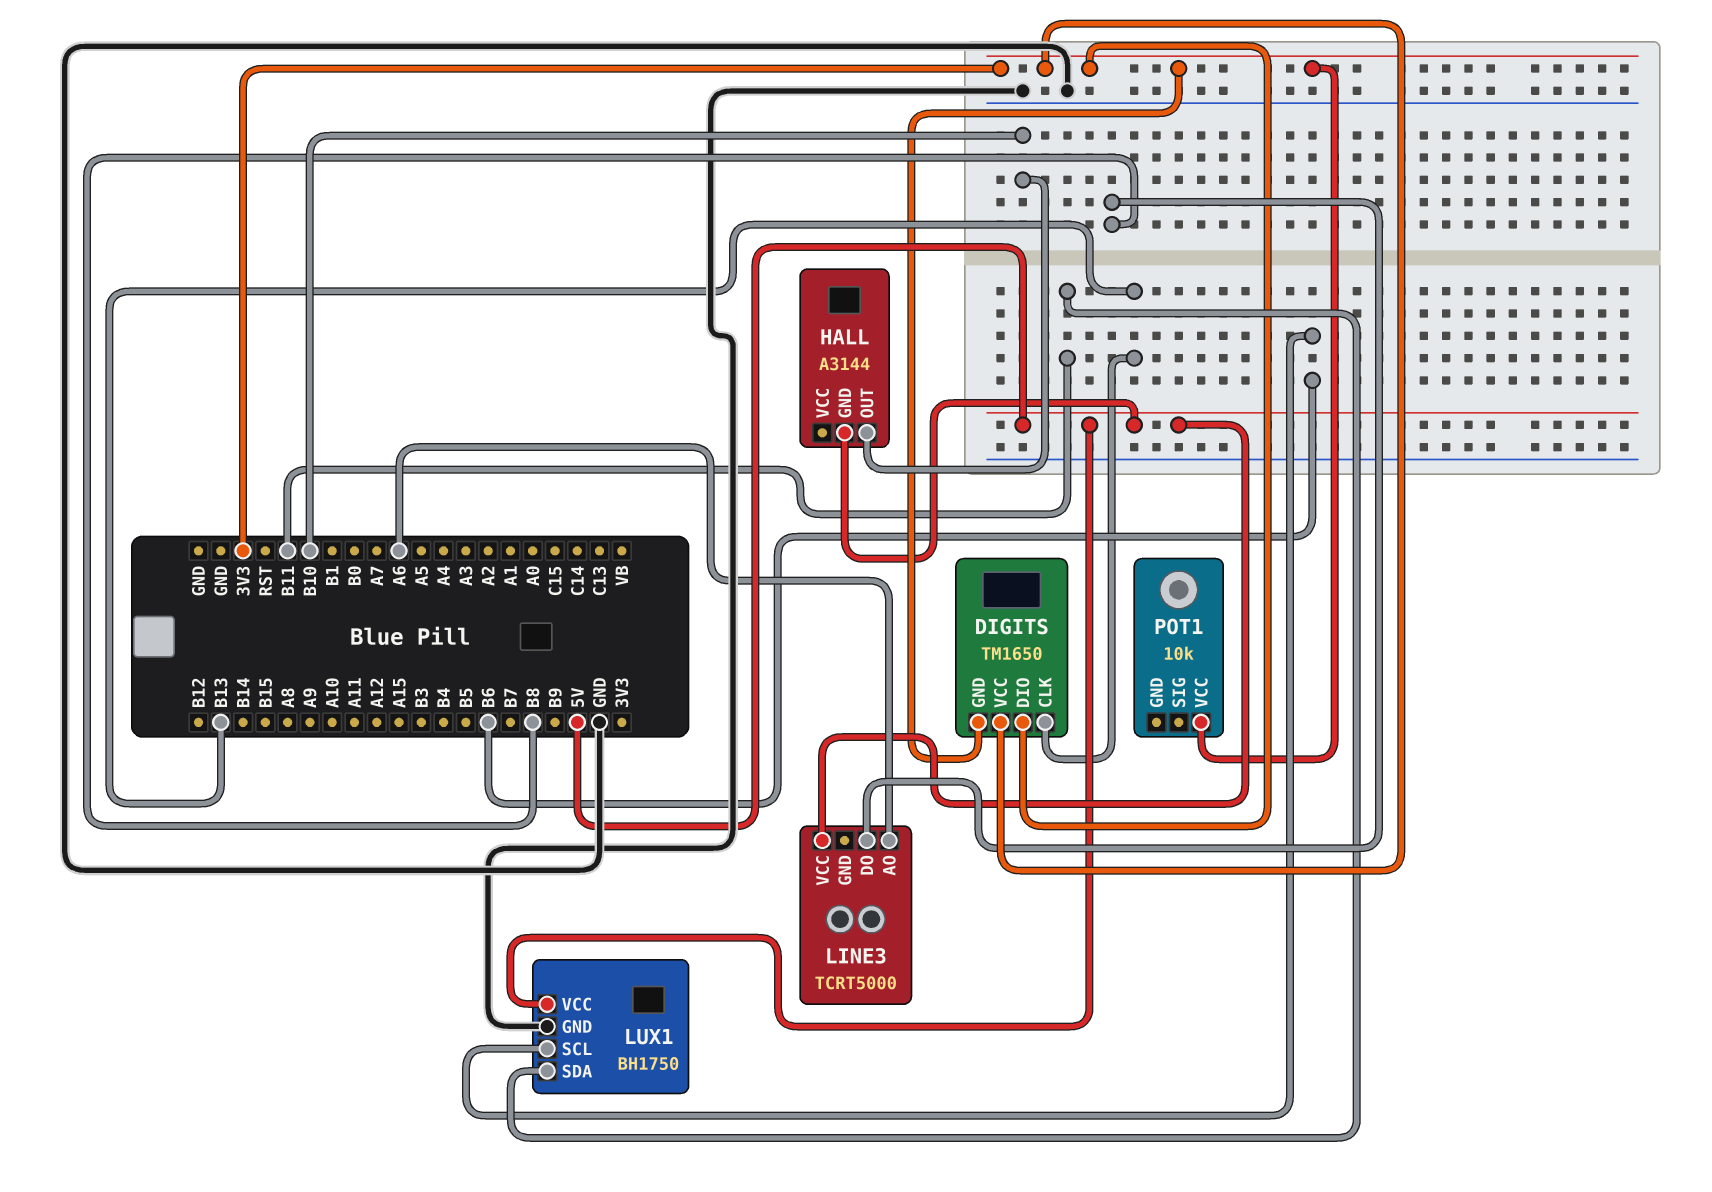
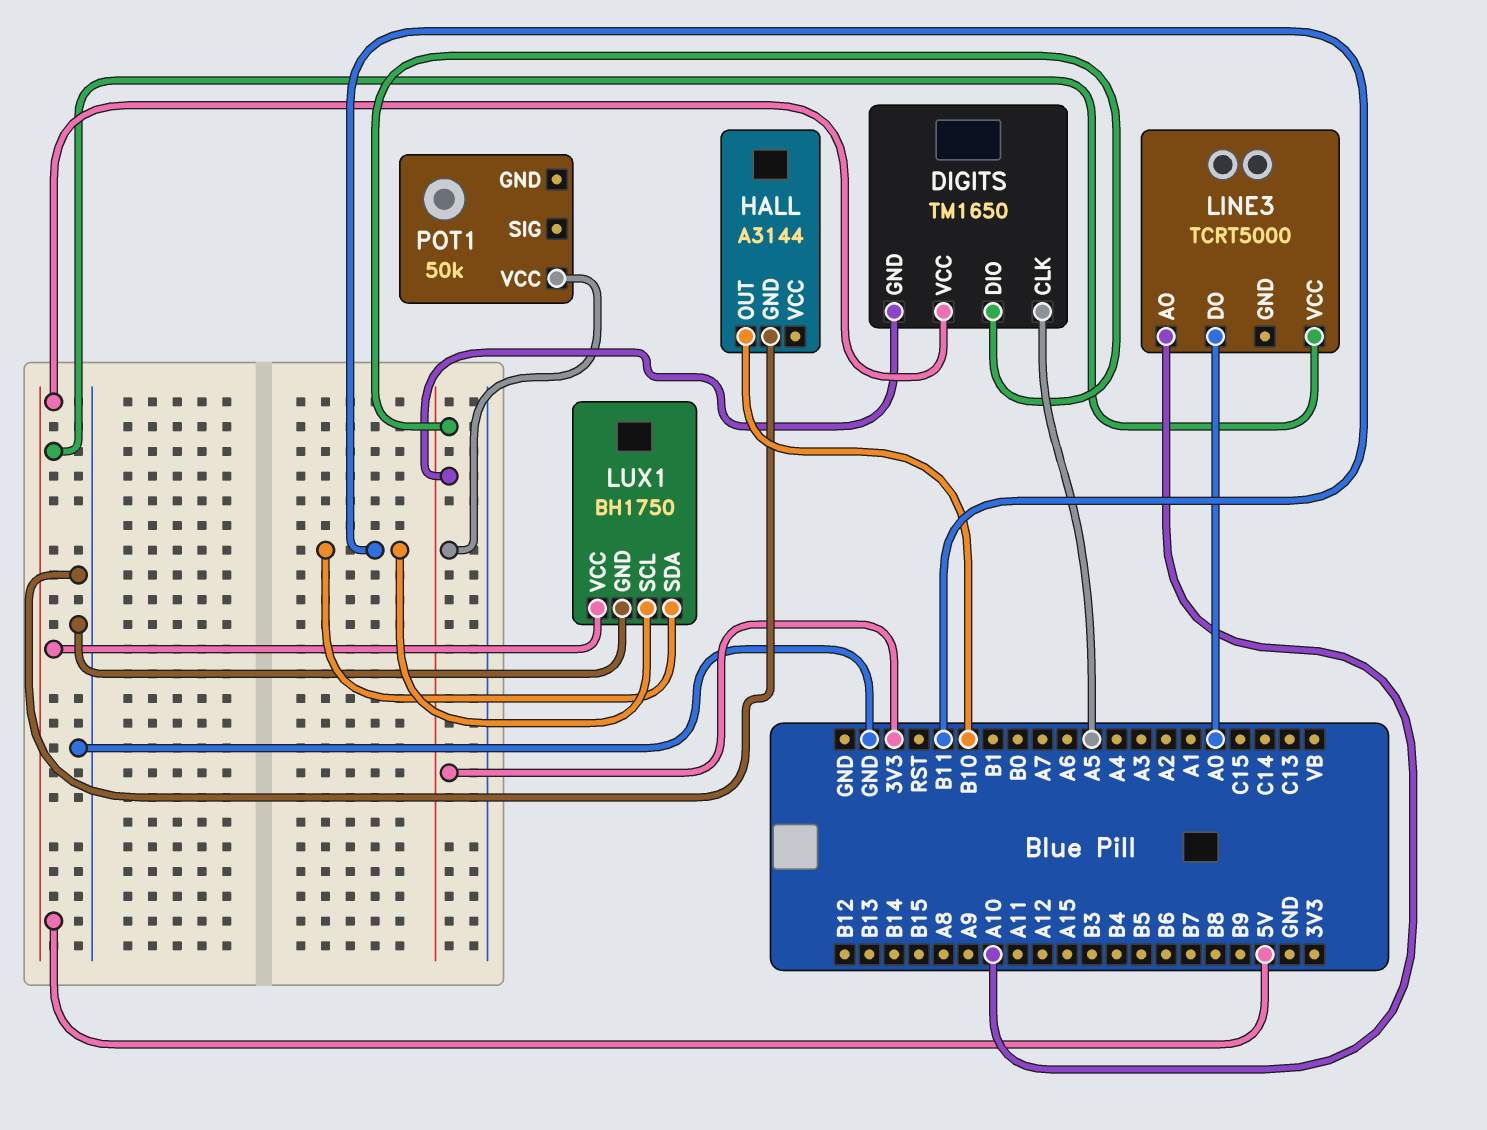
DIGITS pin CLK: B13 -> A5
DIGITS pin VCC: 3V3 -> 5V
HALL pin GND: 5V -> GND
LINE3 pin AO: A6 -> A10
LINE3 pin DO: B8 -> A0
LUX1 pin SCL: B6 -> B11
POT1: 10k -> 50k

